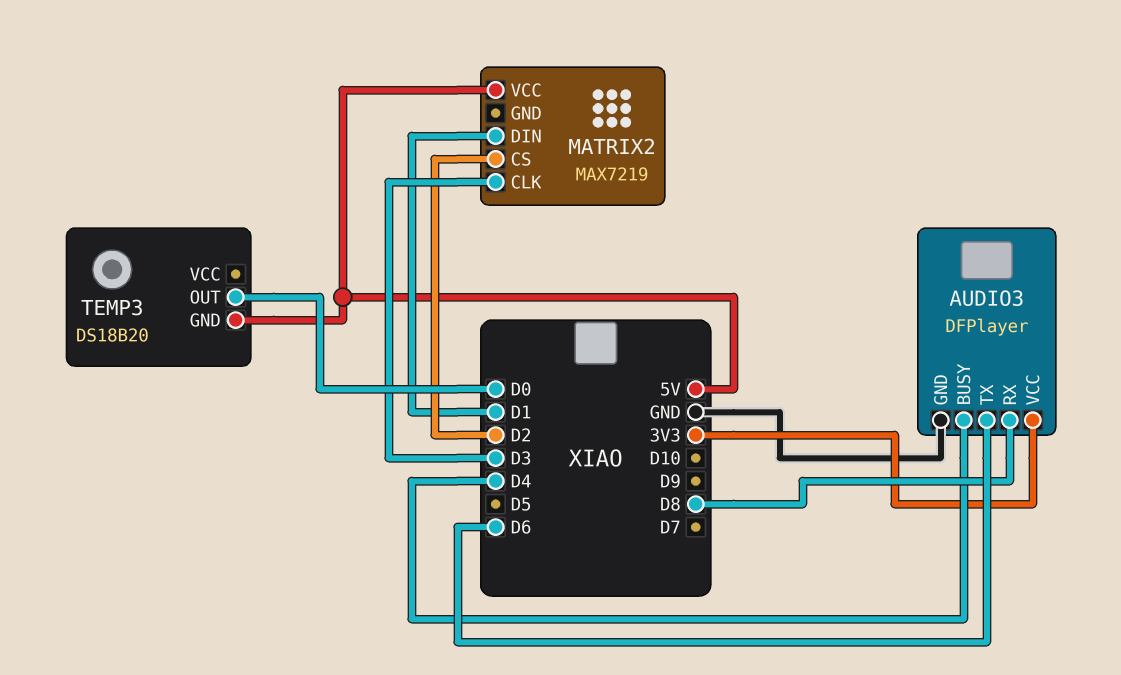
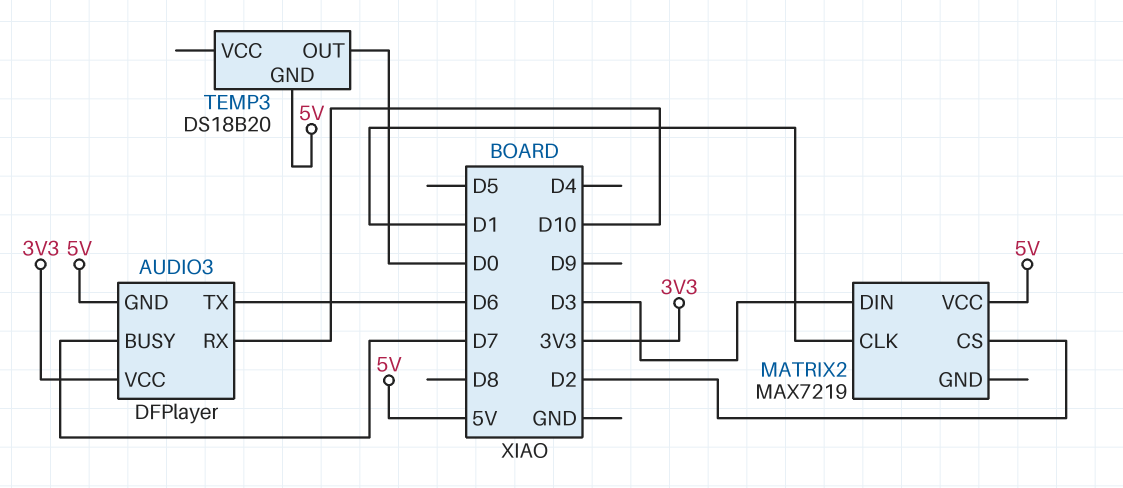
AUDIO3 pin BUSY: D4 -> D7
AUDIO3 pin GND: GND -> 5V
AUDIO3 pin RX: D8 -> D10
MATRIX2 pin CLK: D3 -> D1
MATRIX2 pin DIN: D1 -> D3

